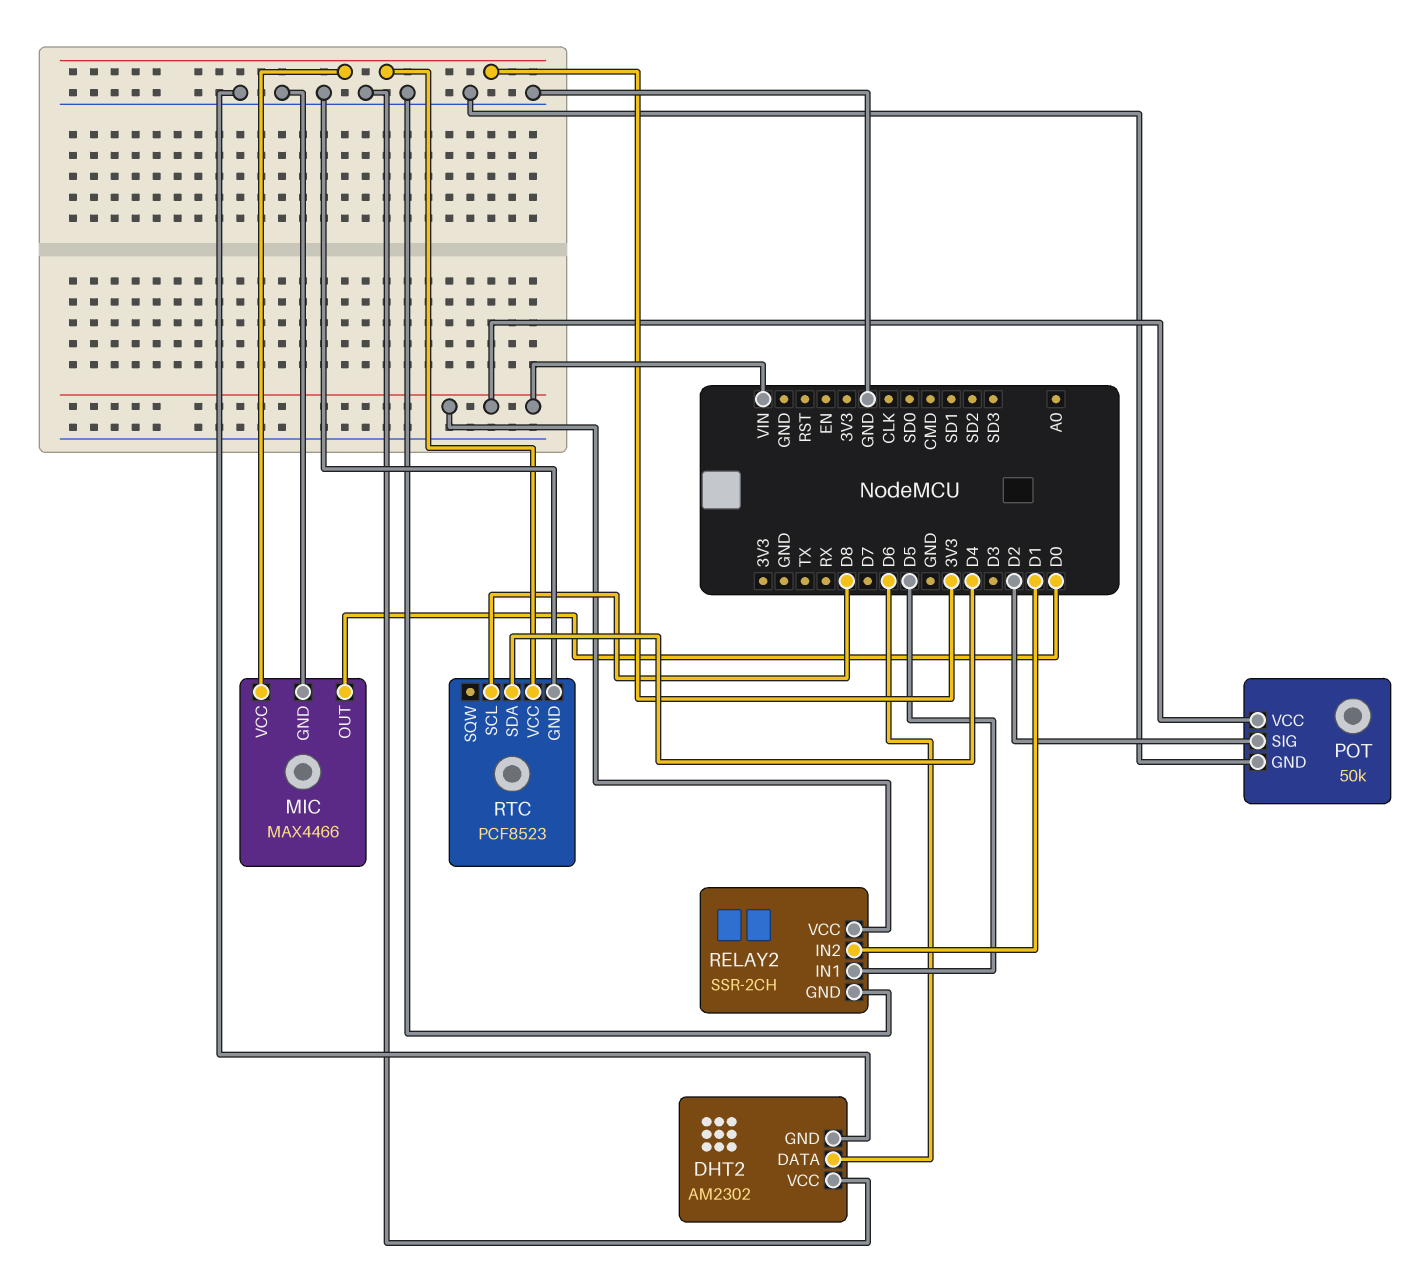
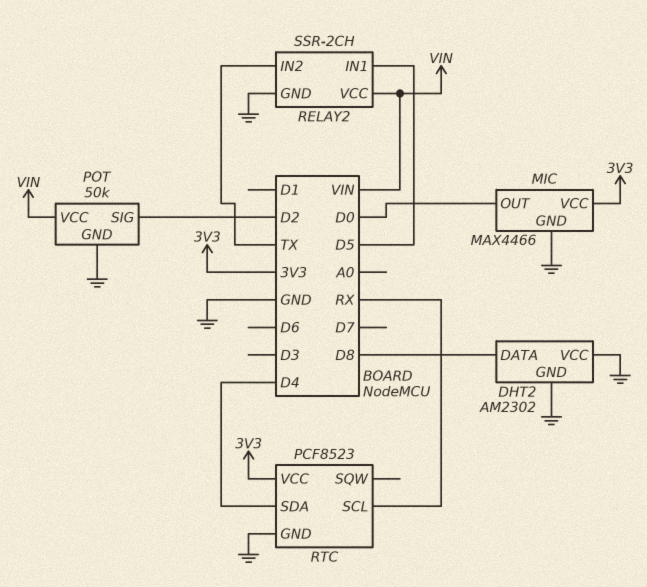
DHT2 pin DATA: D6 -> D8
RELAY2 pin IN2: D1 -> TX
RTC pin SCL: D8 -> RX

